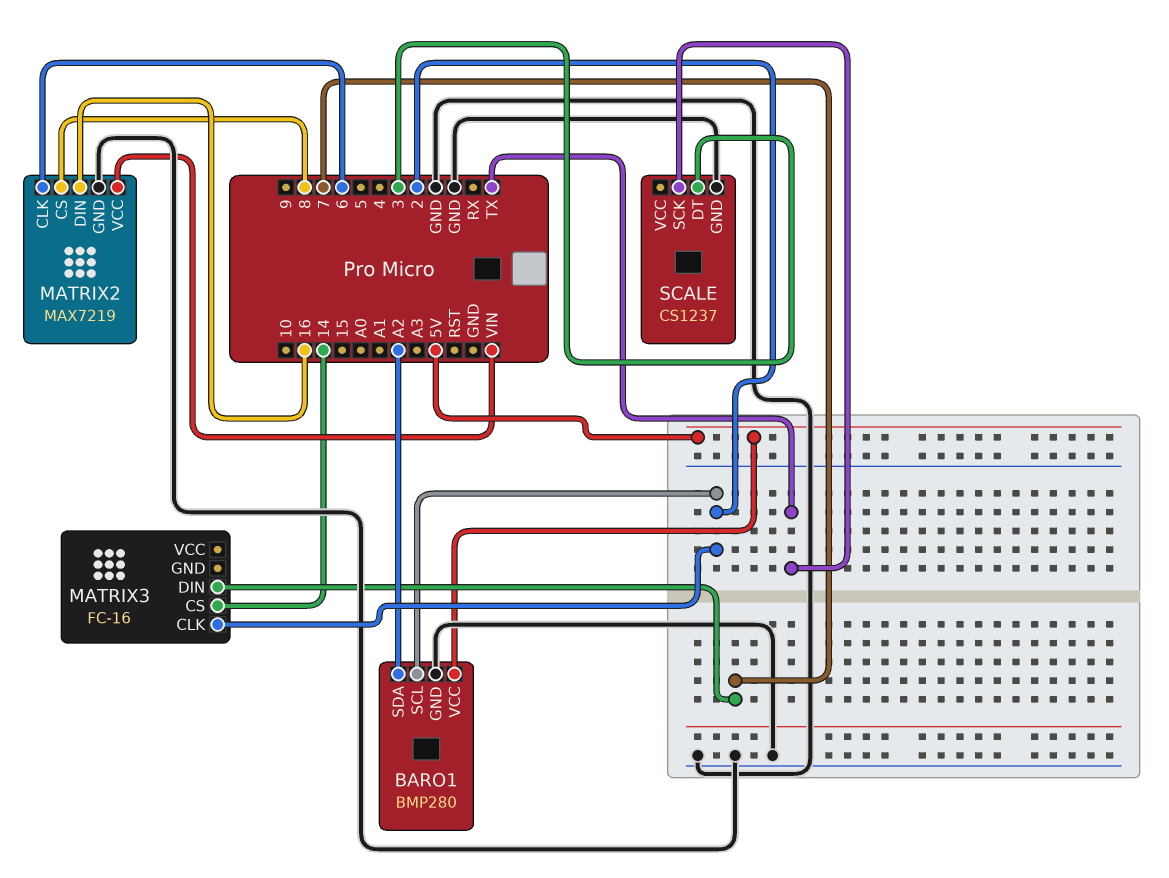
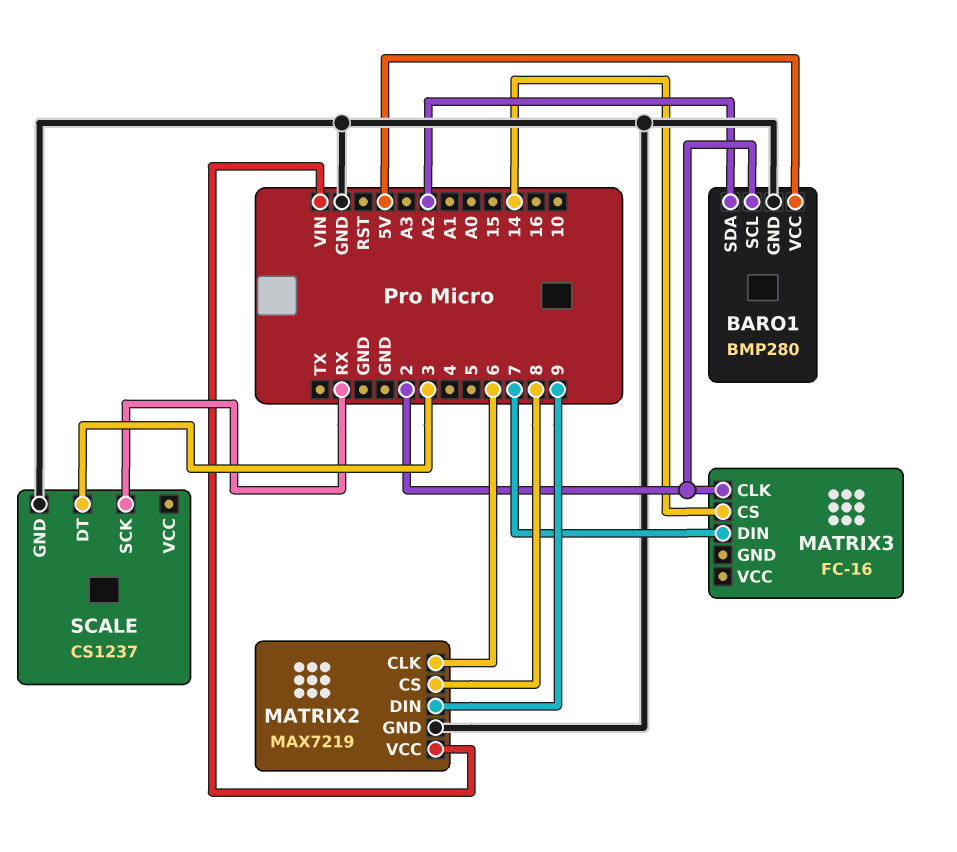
MATRIX2 pin DIN: 16 -> 9
SCALE pin SCK: TX -> RX

